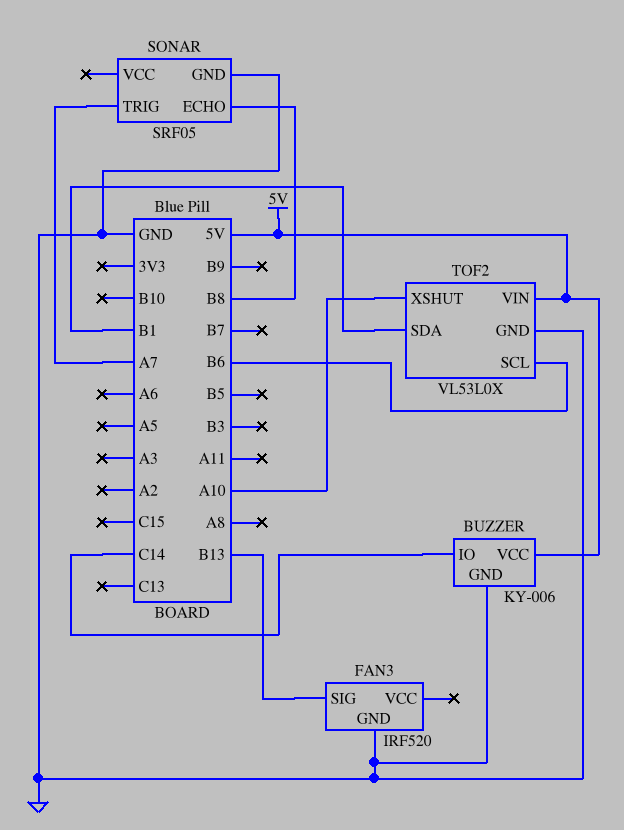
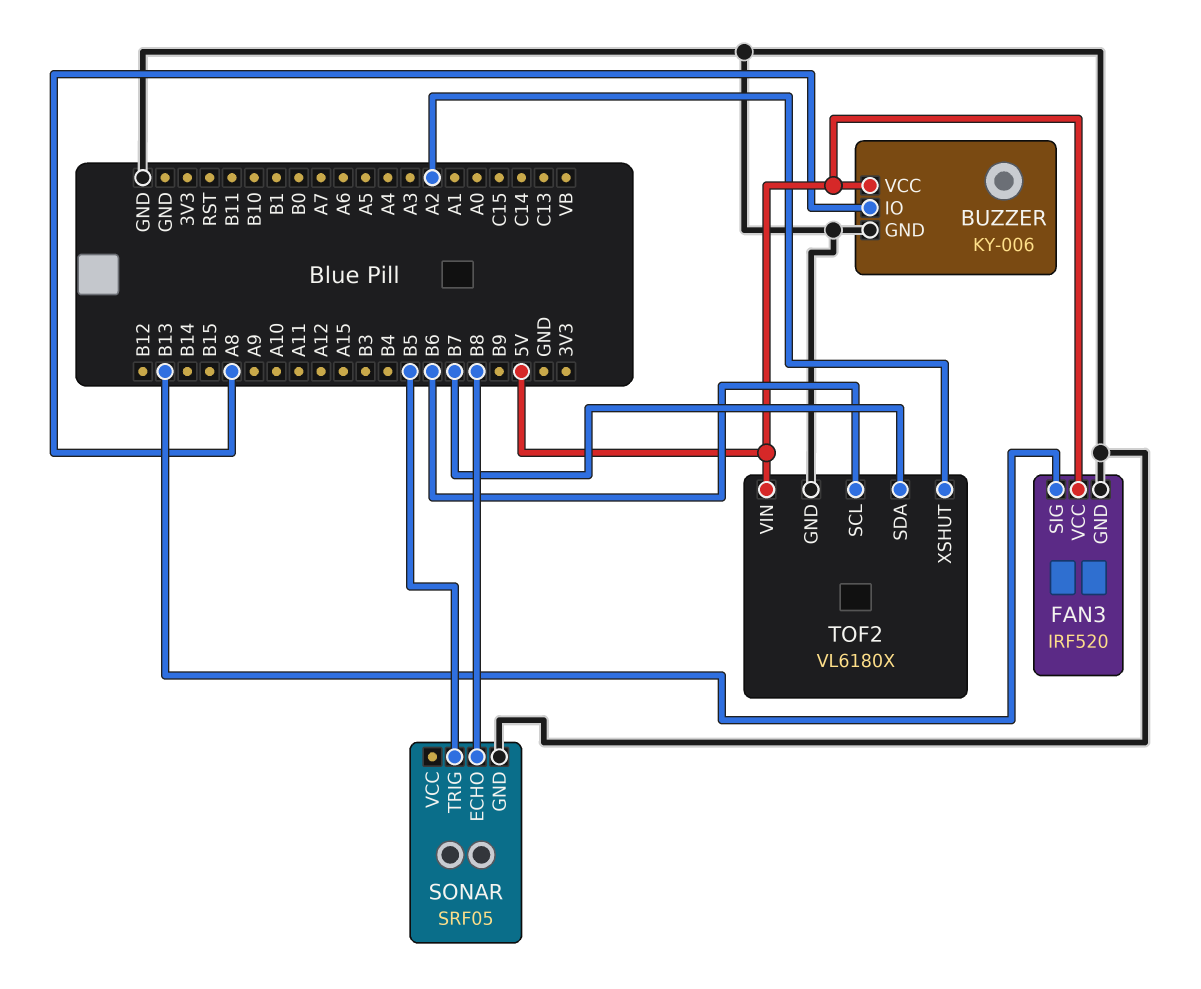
BUZZER pin IO: C14 -> A8
FAN3 pin VCC: none -> 5V
SONAR pin TRIG: A7 -> B5
TOF2: VL53L0X -> VL6180X
TOF2 pin SDA: B1 -> B7
TOF2 pin XSHUT: A10 -> A2

